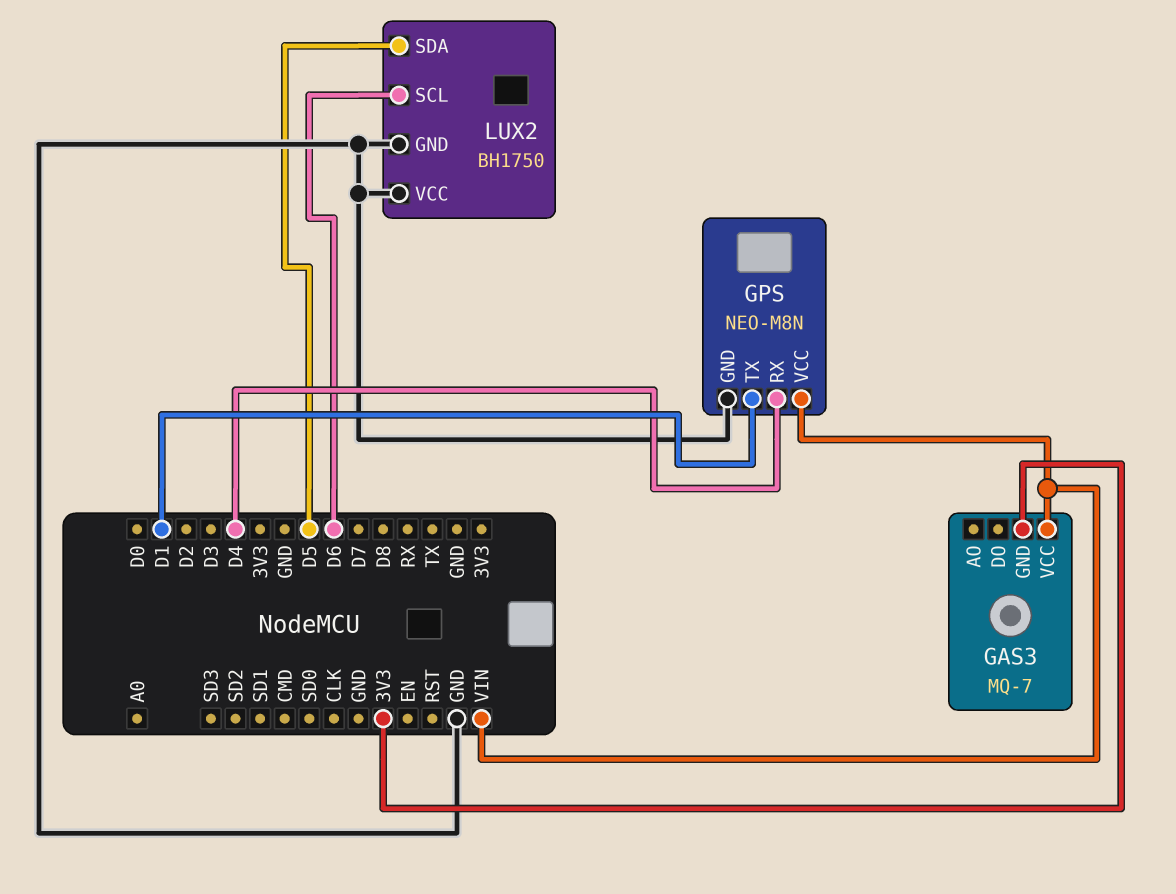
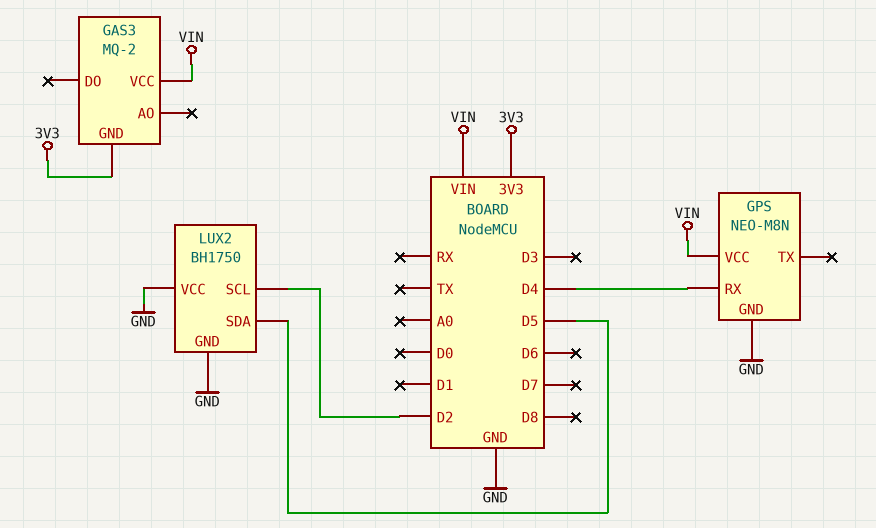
GAS3: MQ-7 -> MQ-2
GPS pin TX: D1 -> none
LUX2 pin SCL: D6 -> D2

